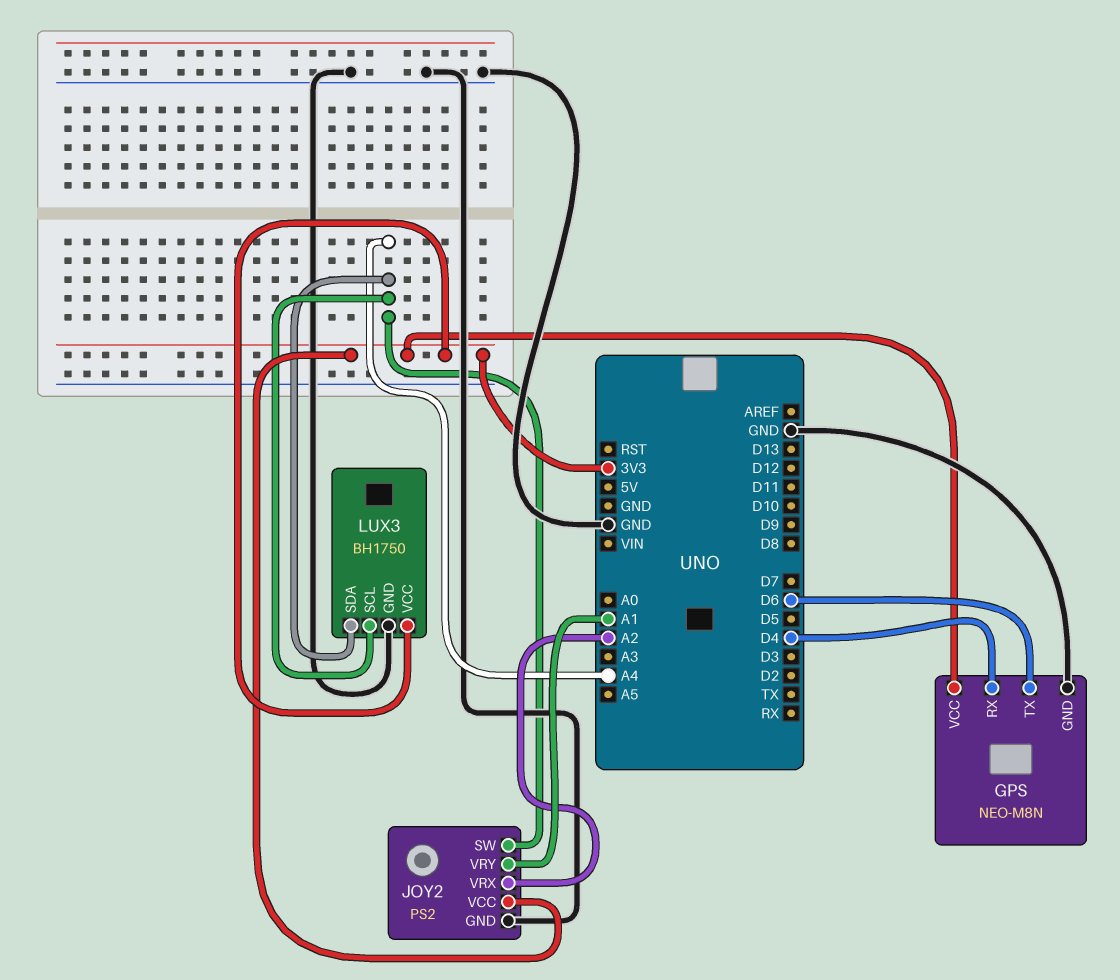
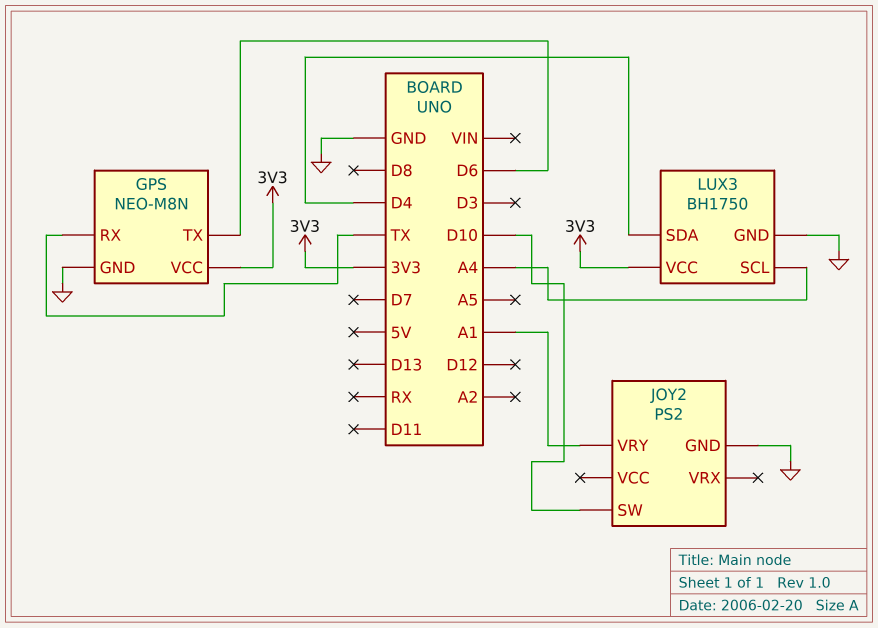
GPS pin RX: D4 -> TX
JOY2 pin SW: A4 -> D10
JOY2 pin VCC: 3V3 -> none
JOY2 pin VRX: A2 -> none
LUX3 pin SDA: A4 -> D4

